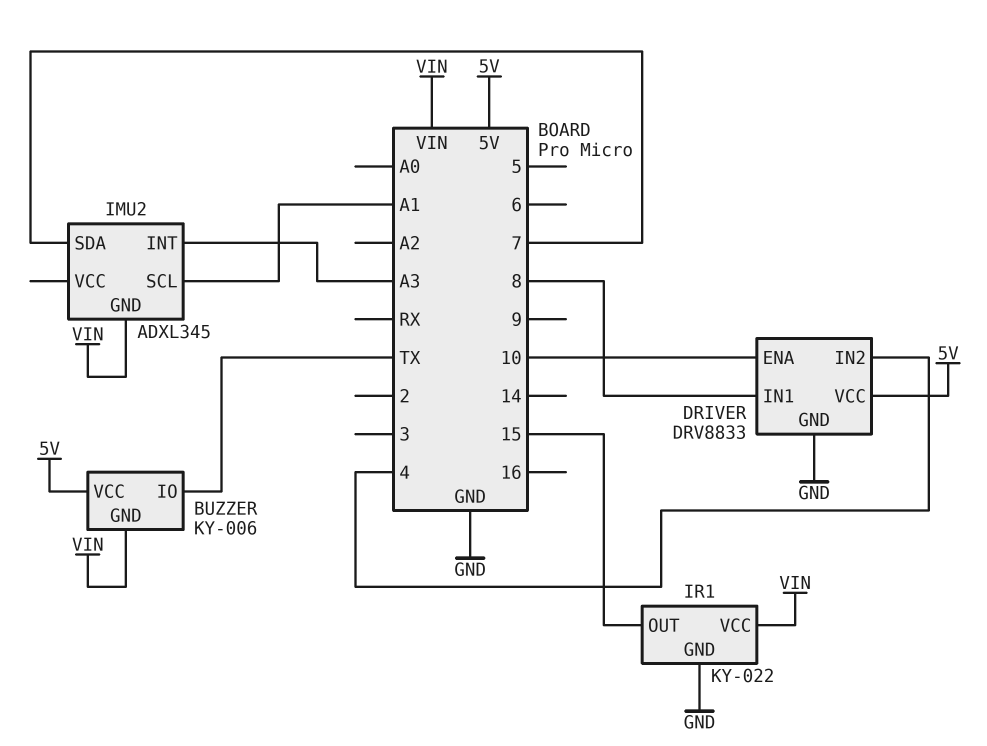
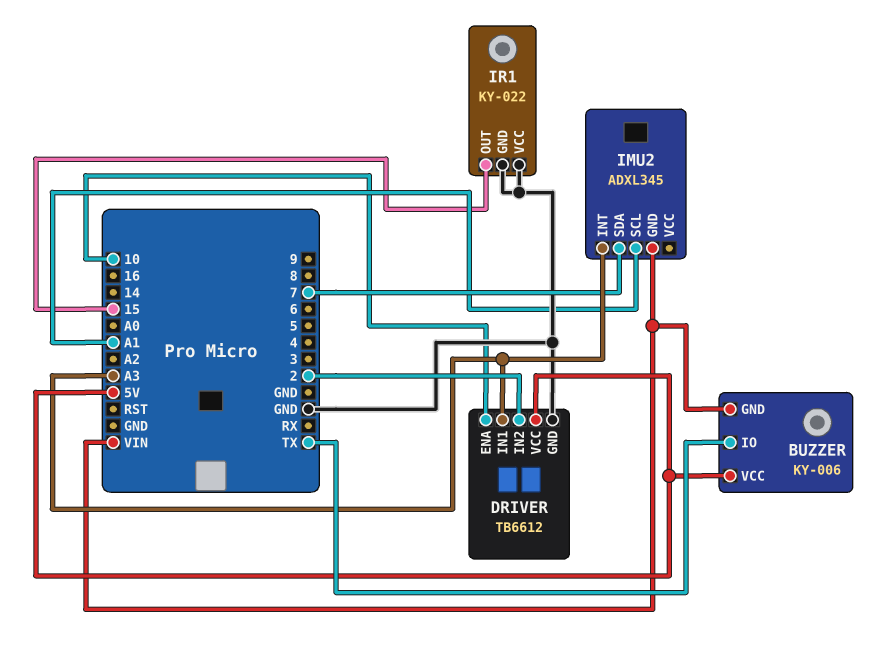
DRIVER: DRV8833 -> TB6612
DRIVER pin IN1: 8 -> A3
DRIVER pin IN2: 4 -> 2
IR1 pin VCC: VIN -> GND

